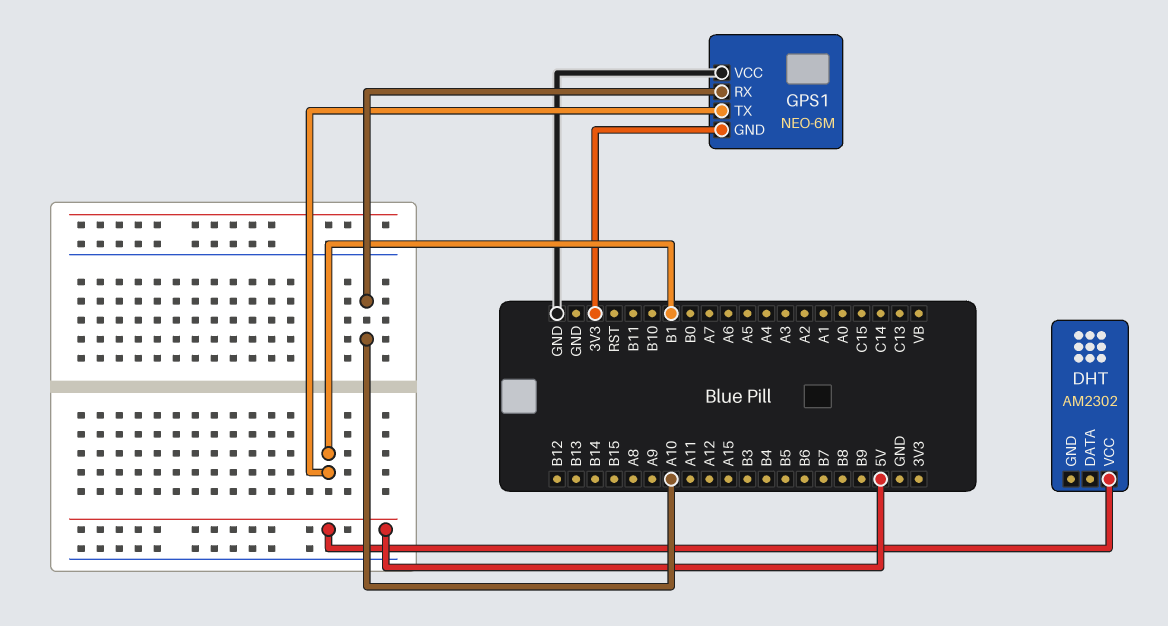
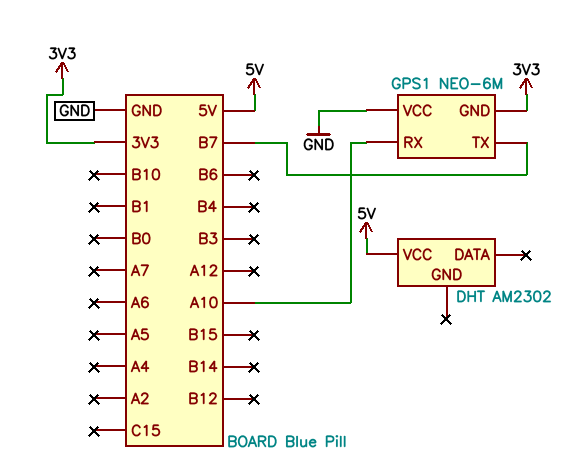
GPS1 pin TX: B1 -> B7

